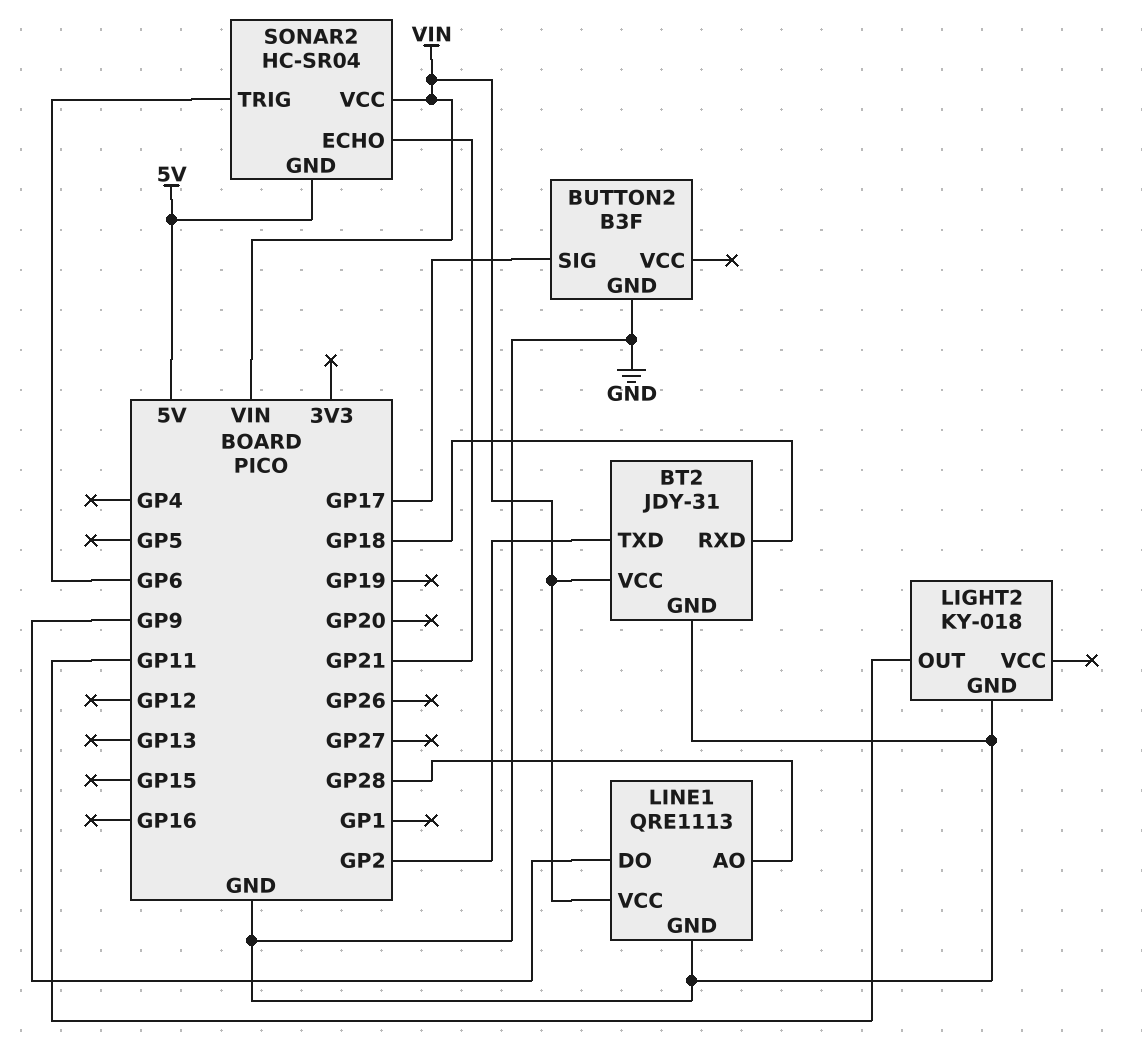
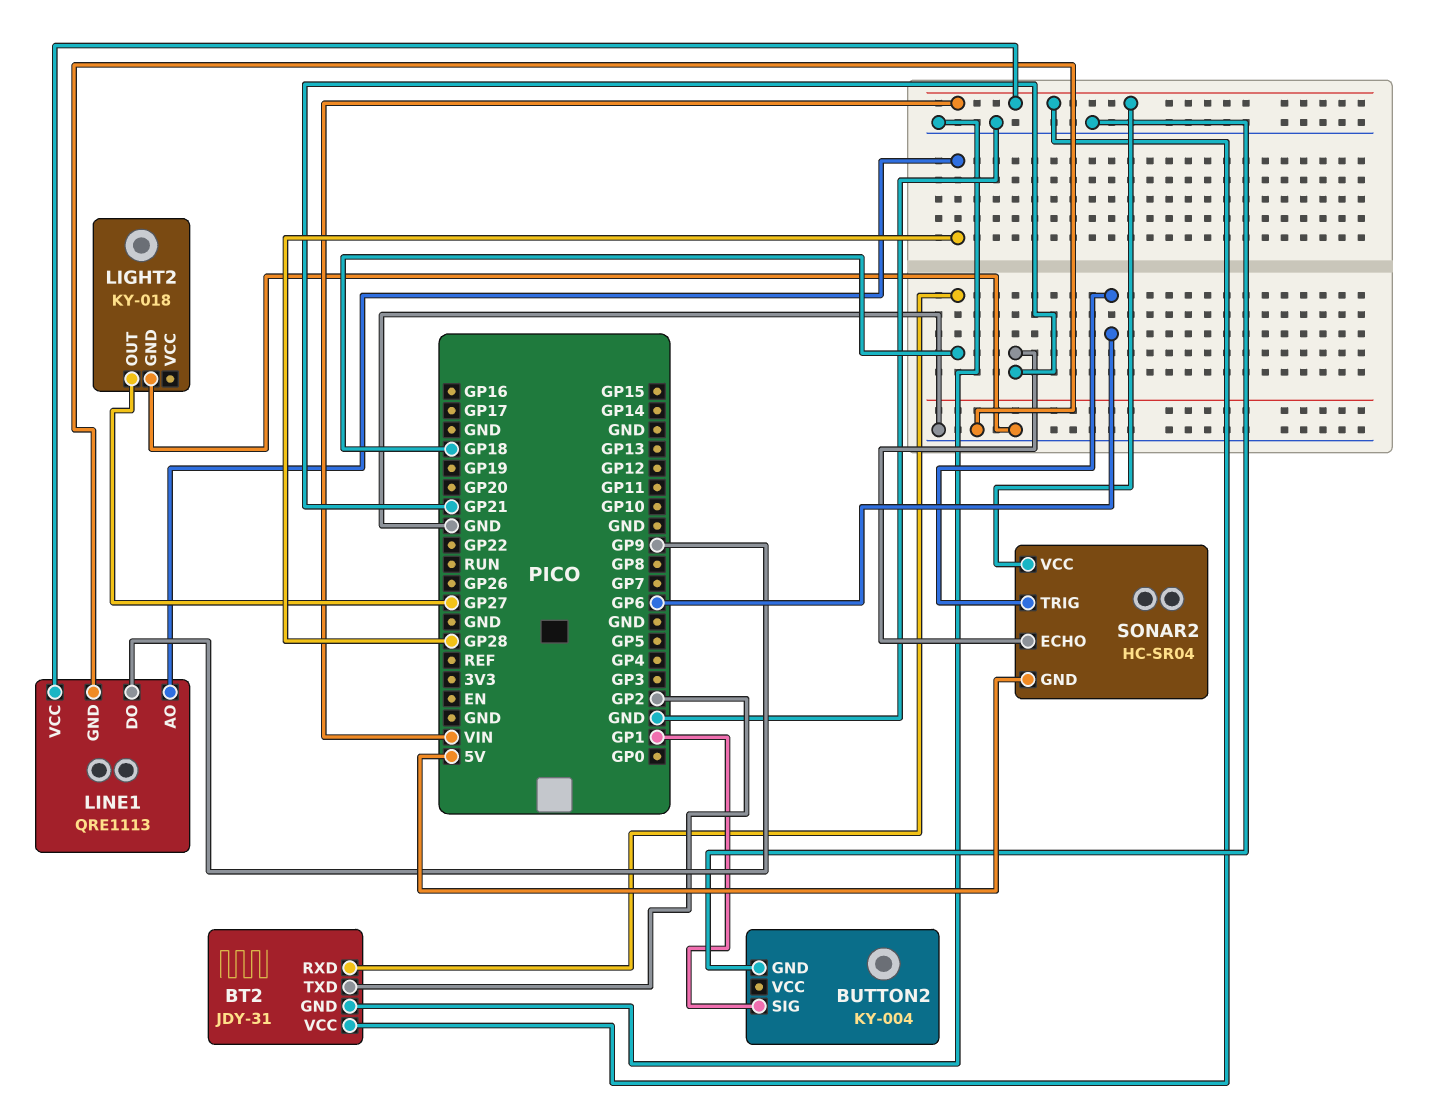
BUTTON2: B3F -> KY-004
BUTTON2 pin SIG: GP17 -> GP1
LIGHT2 pin OUT: GP11 -> GP27

